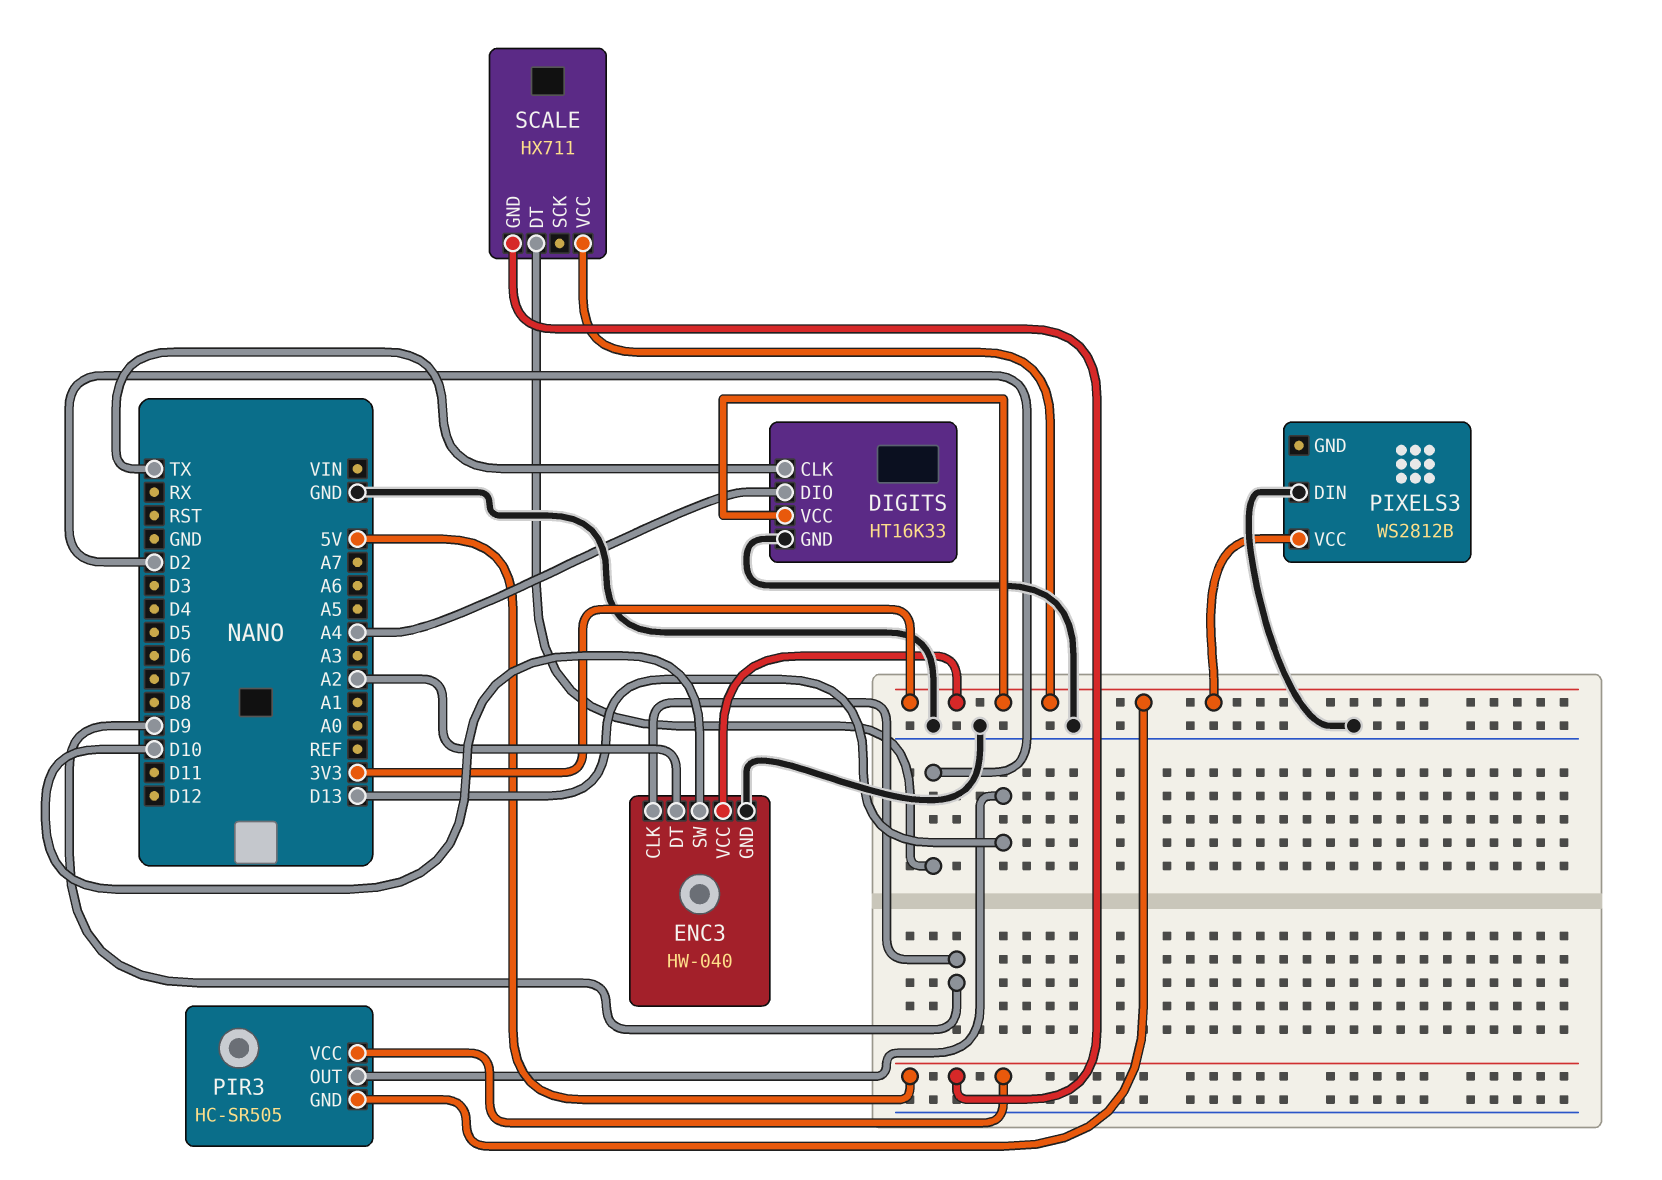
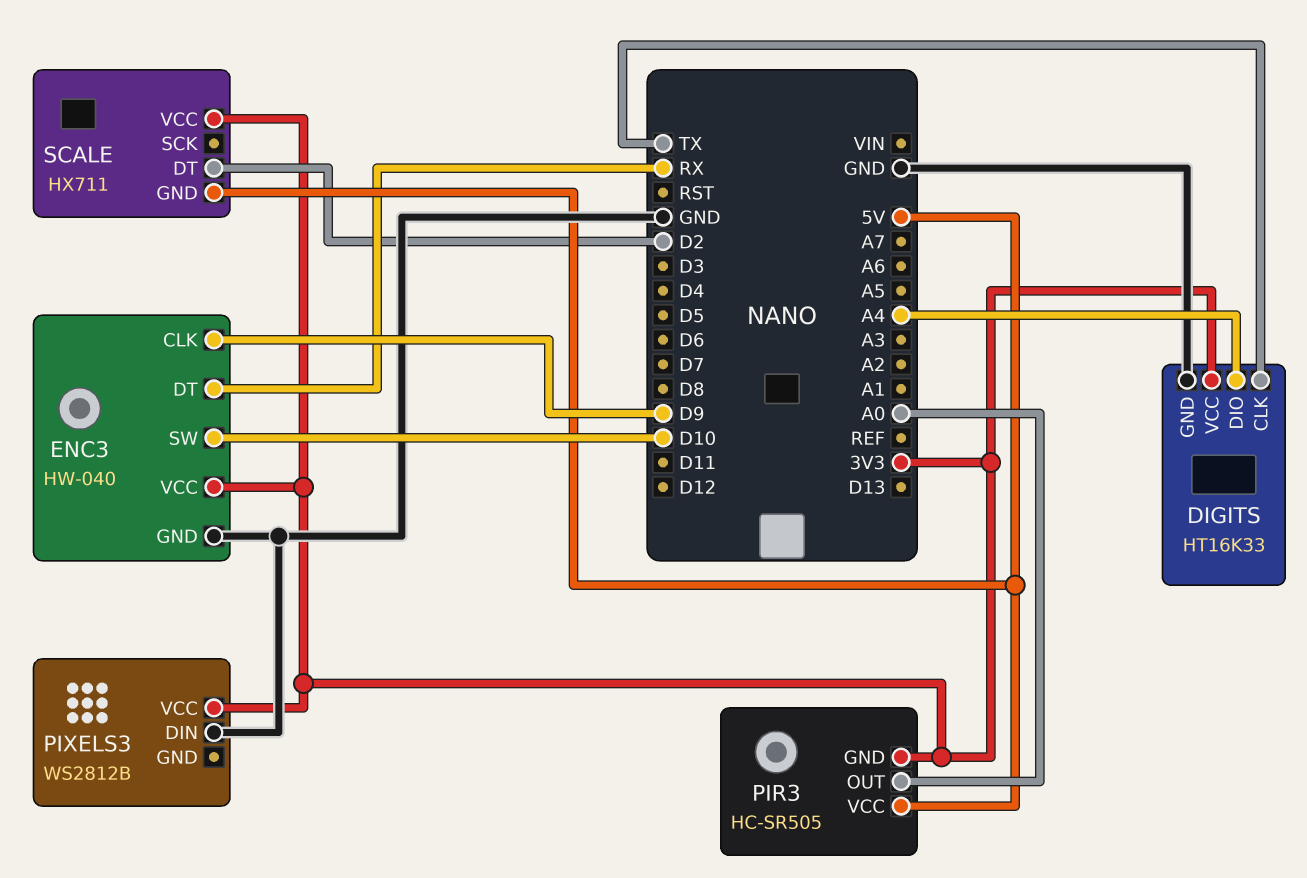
ENC3 pin DT: A2 -> RX
PIR3 pin OUT: D13 -> A0

